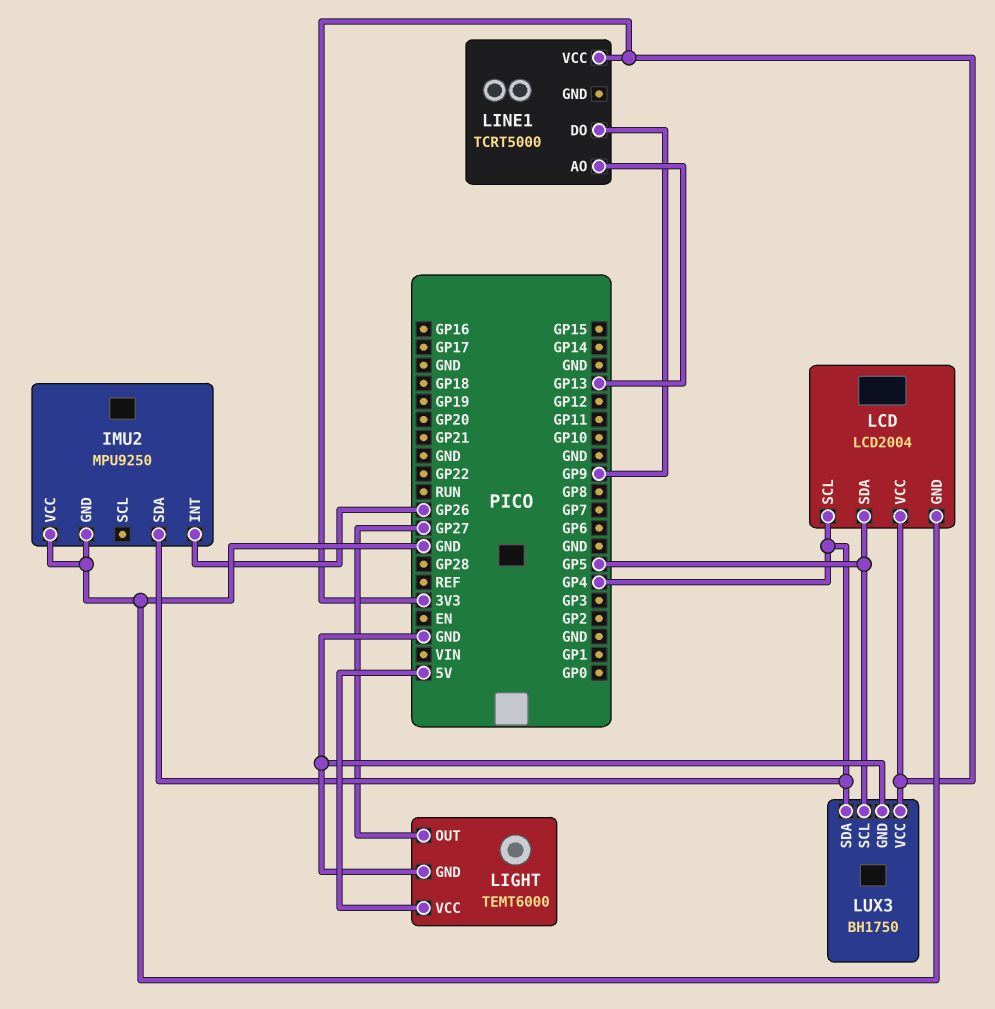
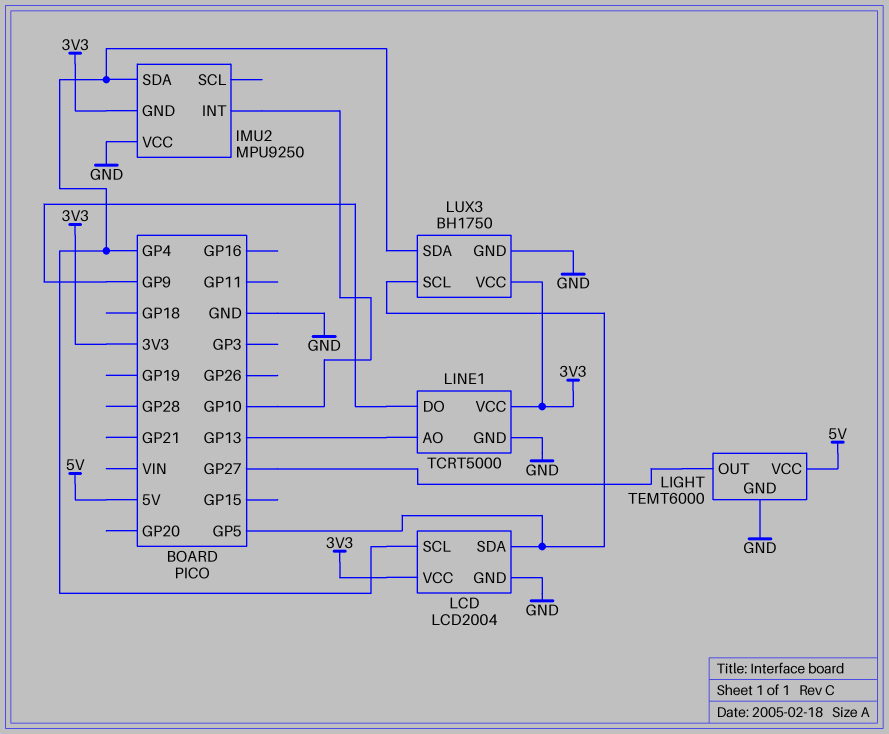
IMU2 pin GND: GND -> 3V3
IMU2 pin INT: GP26 -> GP10
LINE1 pin GND: none -> GND

